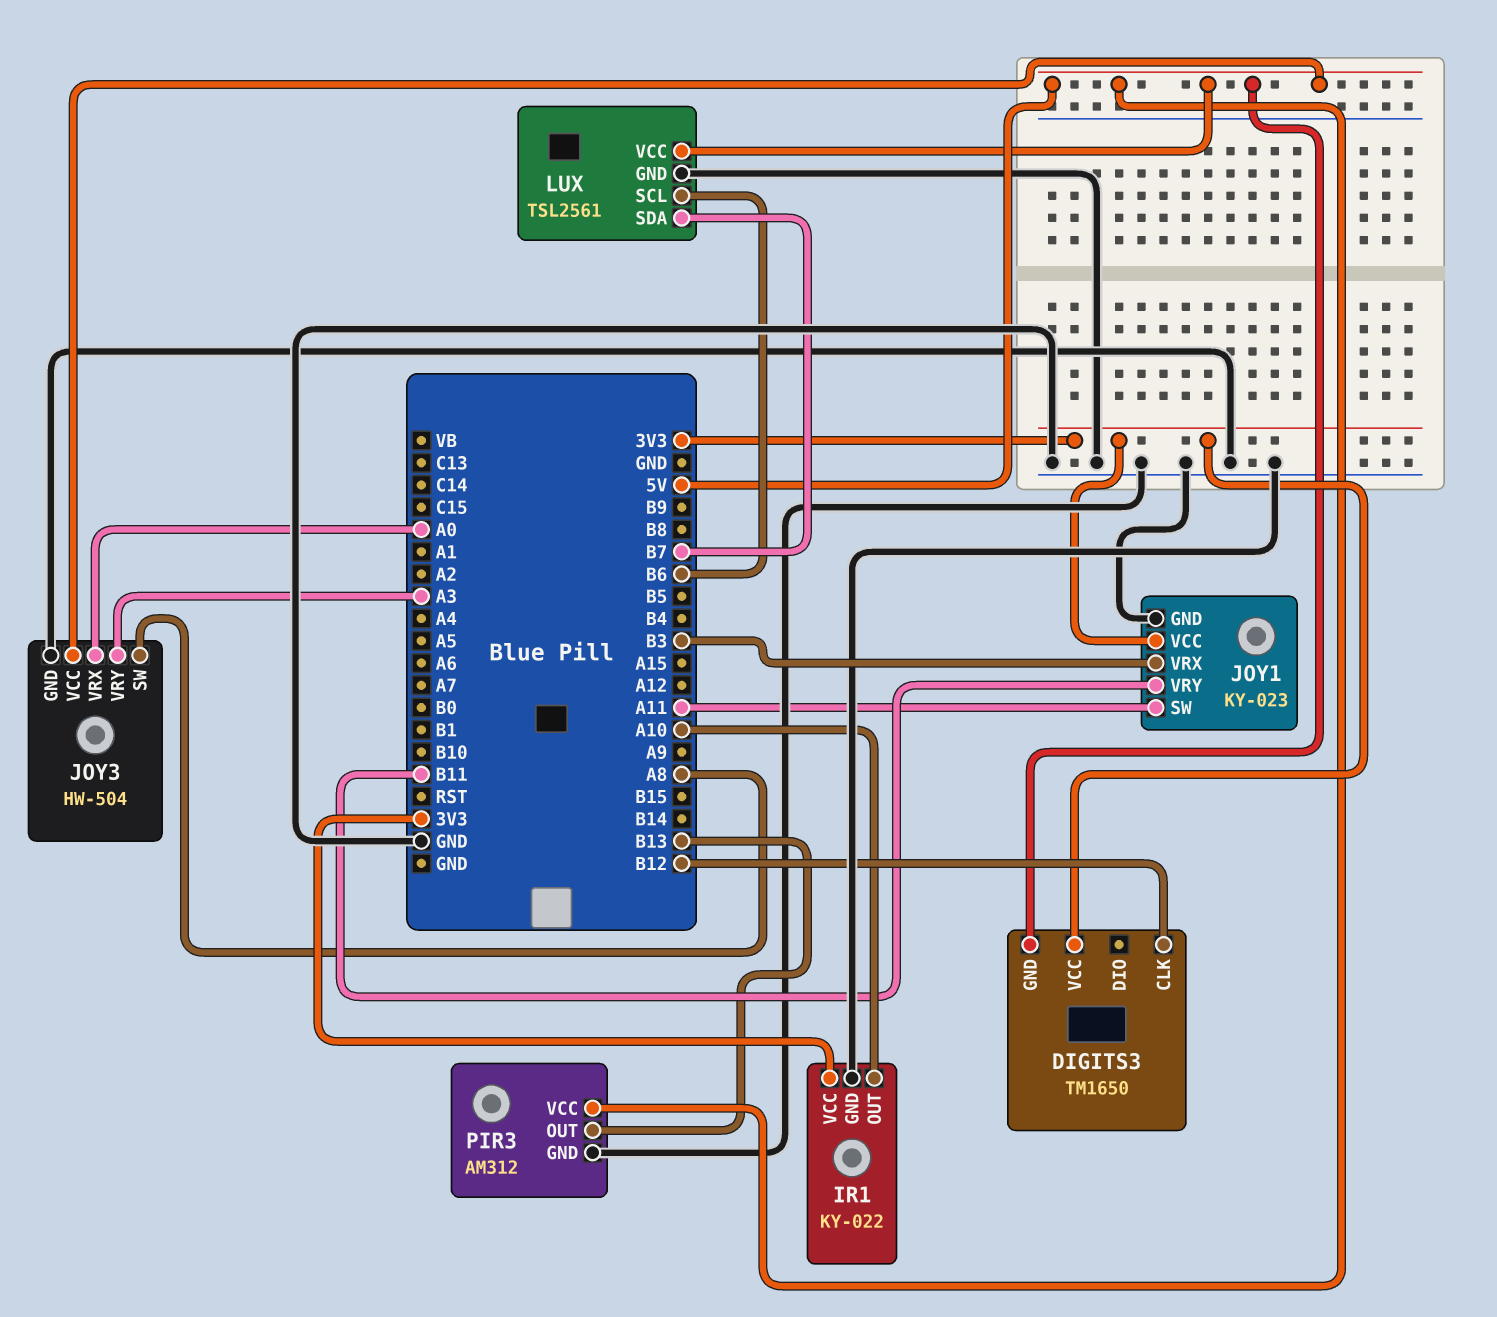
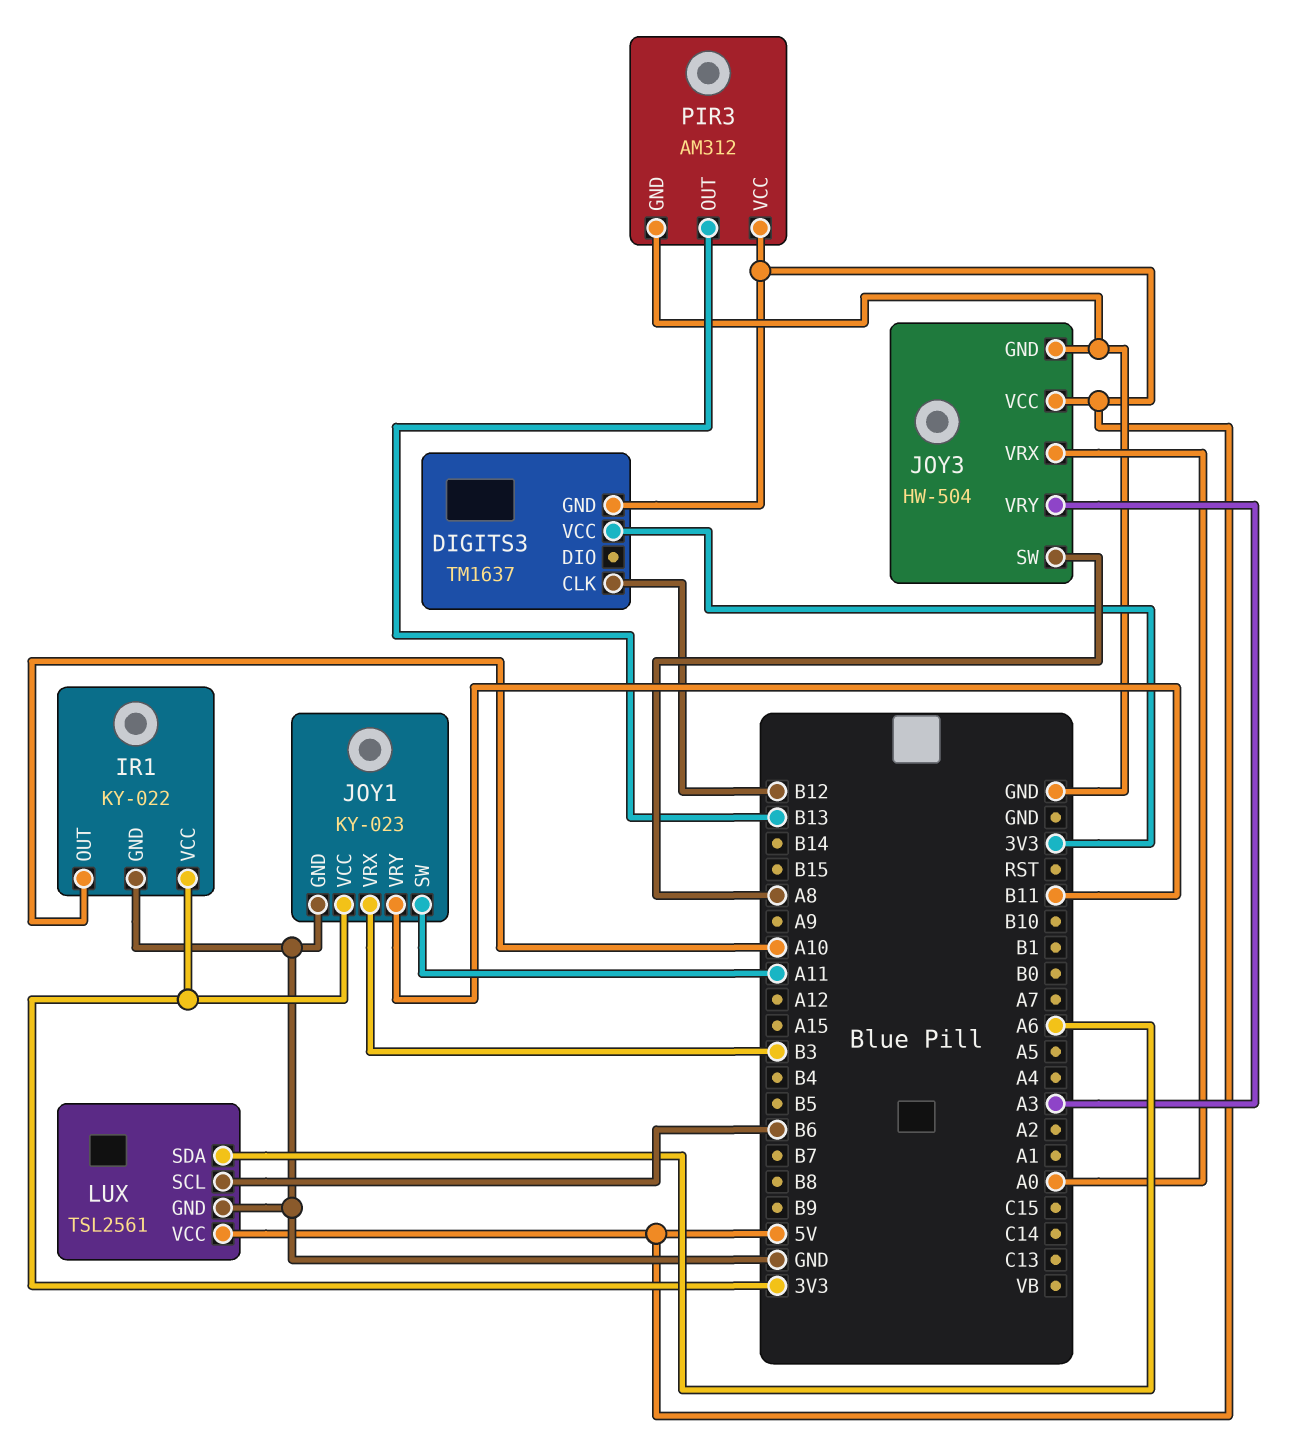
DIGITS3: TM1650 -> TM1637
LUX pin SDA: B7 -> A6

